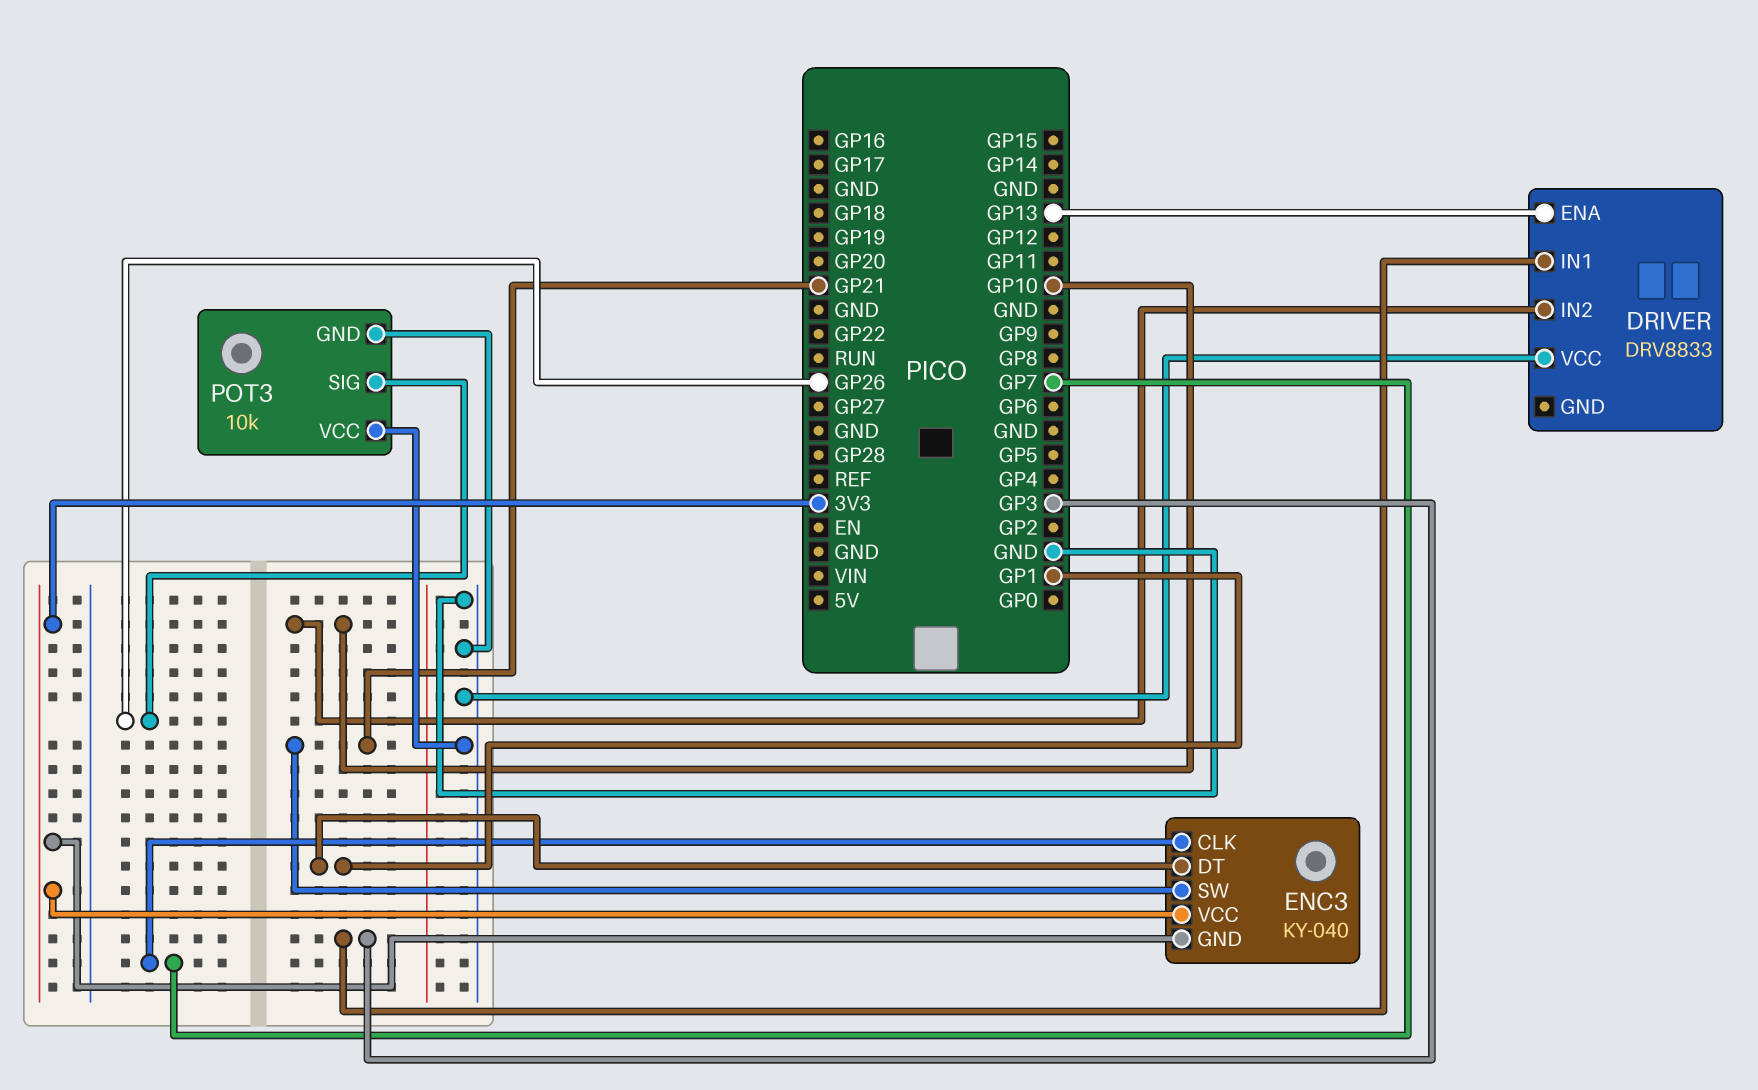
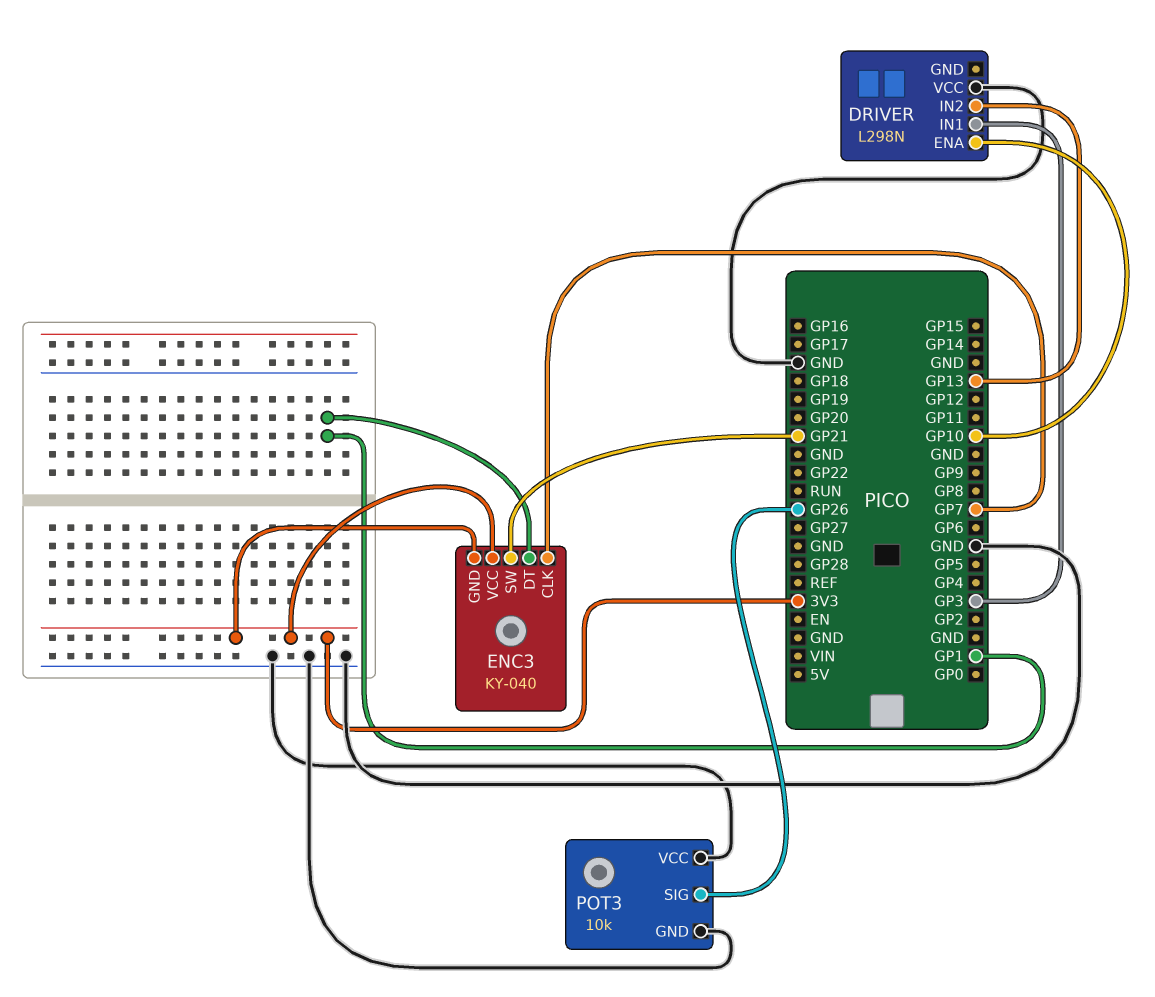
DRIVER: DRV8833 -> L298N
DRIVER pin ENA: GP13 -> GP10
DRIVER pin IN2: GP10 -> GP13

